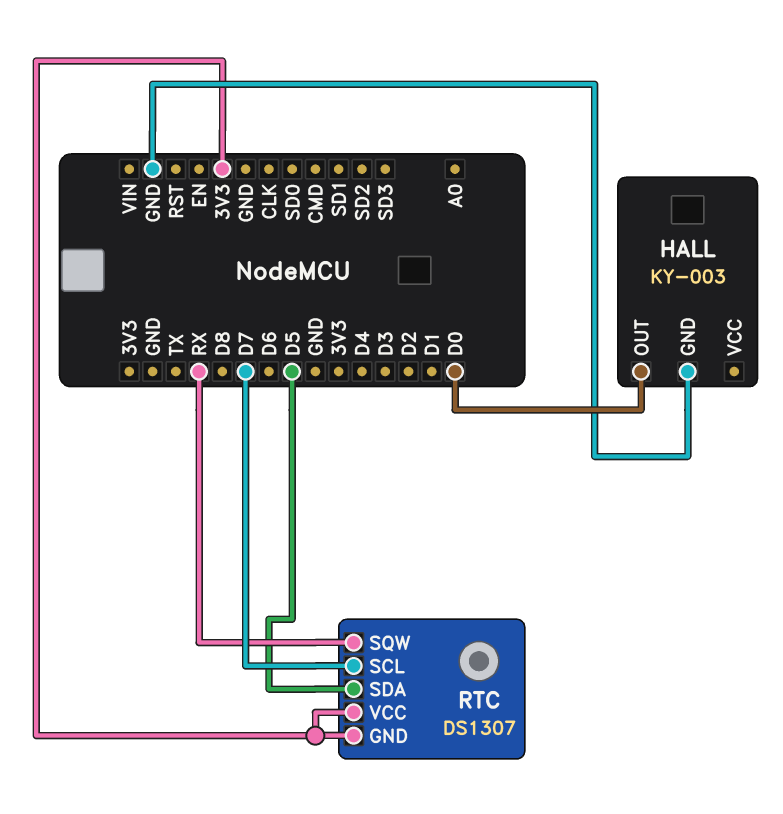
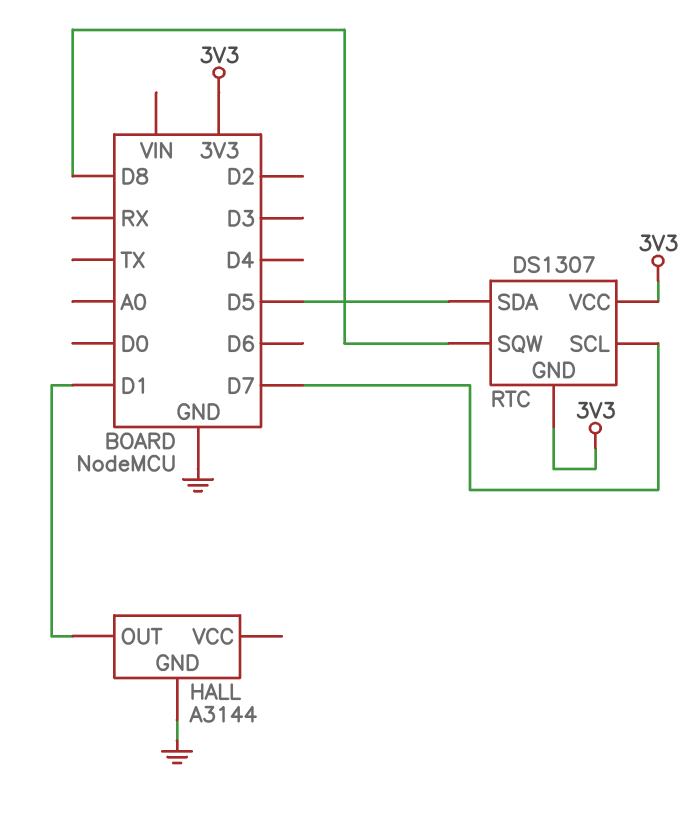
HALL: KY-003 -> A3144
HALL pin OUT: D0 -> D1
RTC pin SQW: RX -> D8

